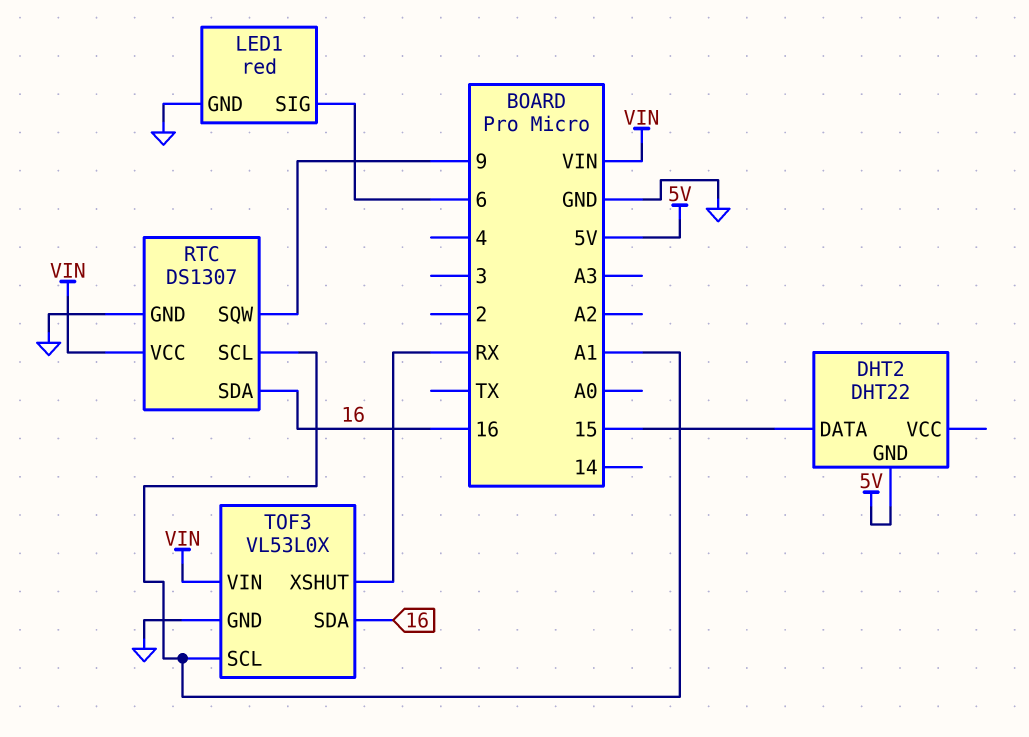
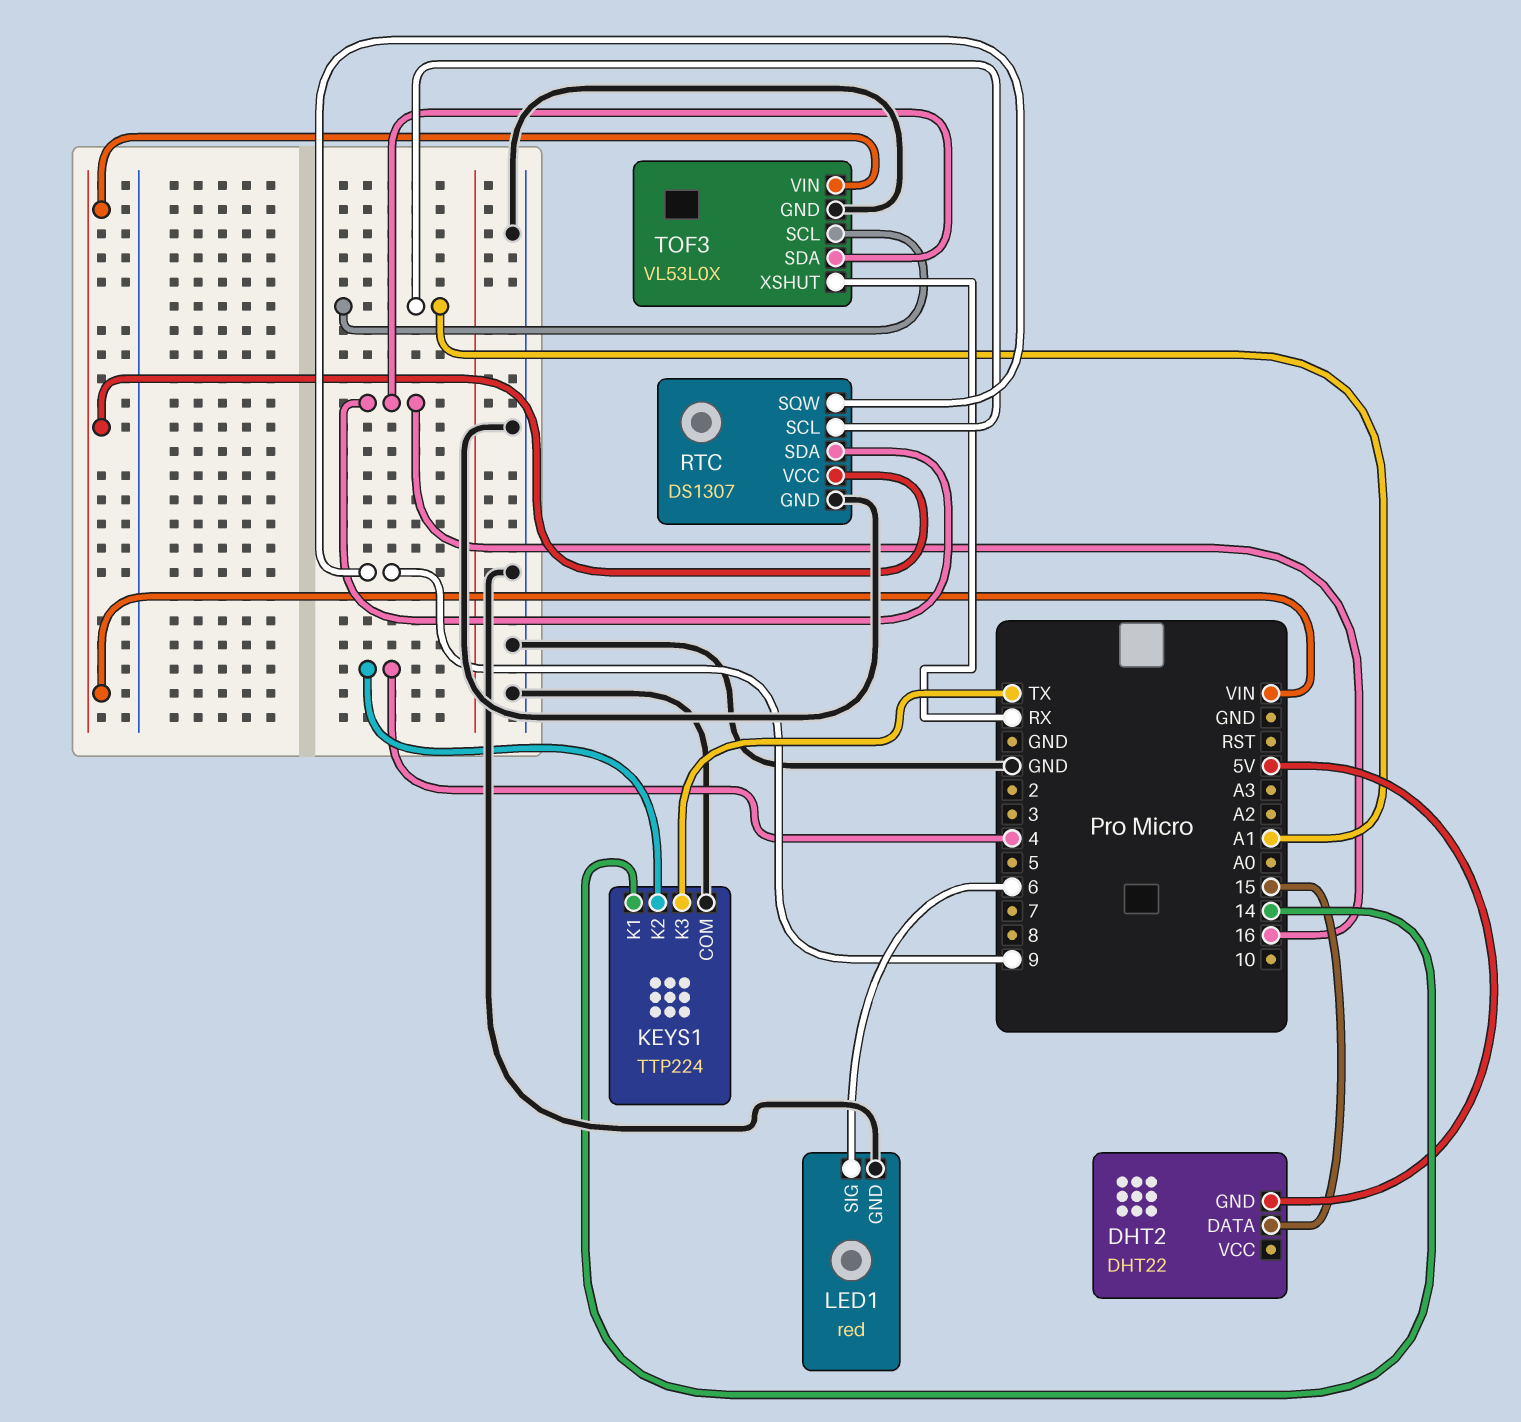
KEYS1: none -> TTP224
KEYS1 pin COM: none -> GND
KEYS1 pin K1: none -> 14
KEYS1 pin K2: none -> 4
KEYS1 pin K3: none -> TX

